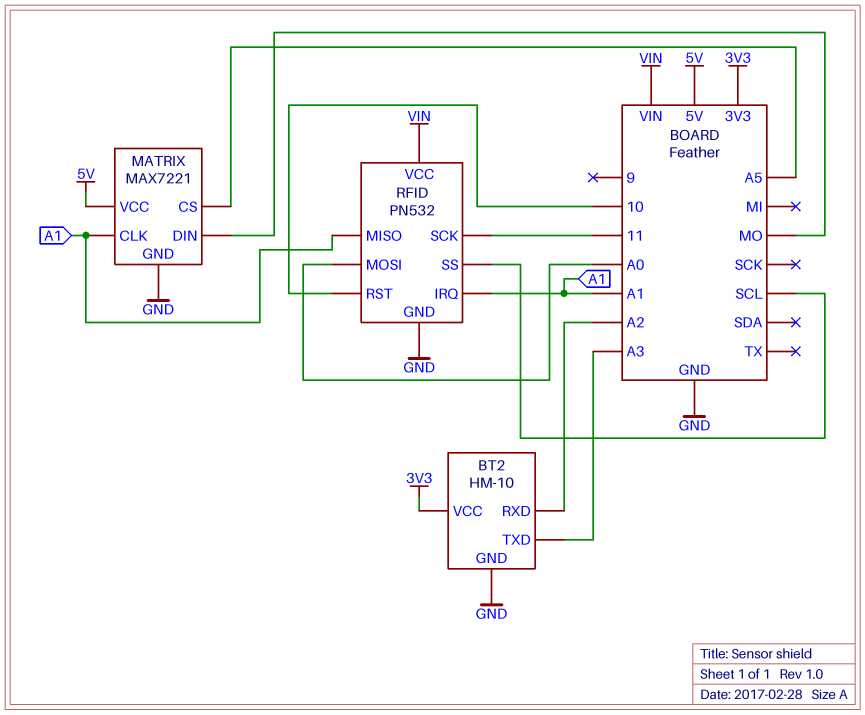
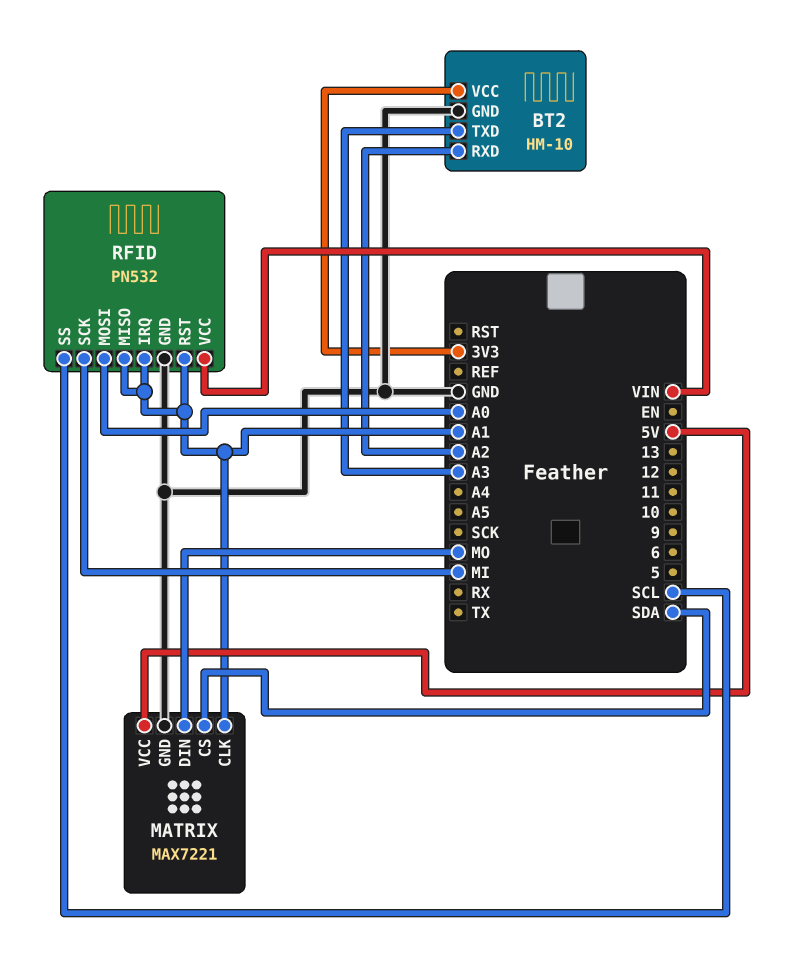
MATRIX pin CS: A5 -> SDA
RFID pin RST: 10 -> A1
RFID pin SCK: 11 -> MI

